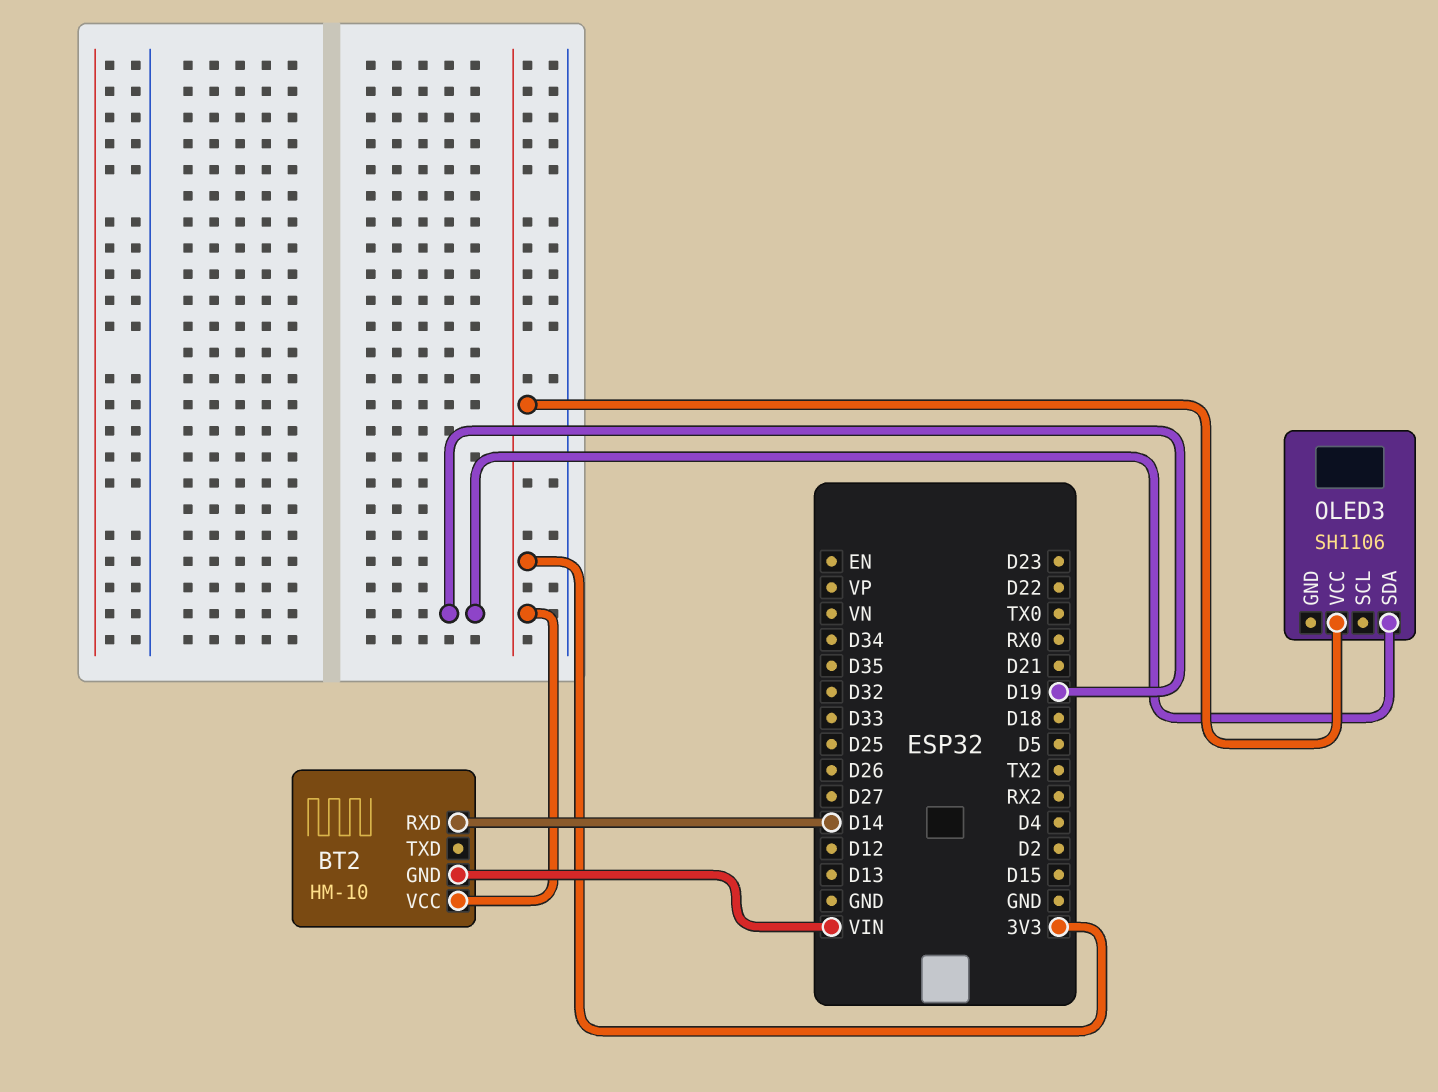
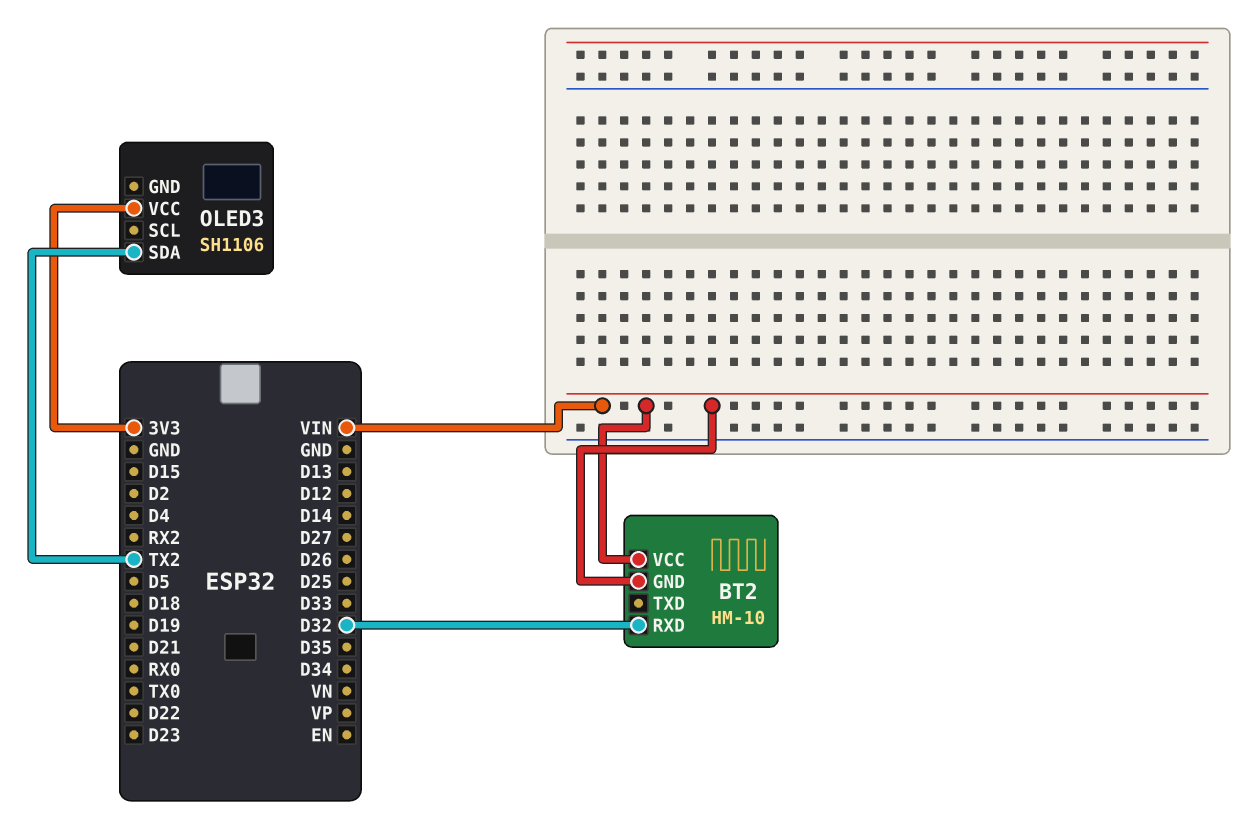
BT2 pin RXD: D14 -> D32
BT2 pin VCC: 3V3 -> VIN
OLED3 pin SDA: D19 -> TX2

